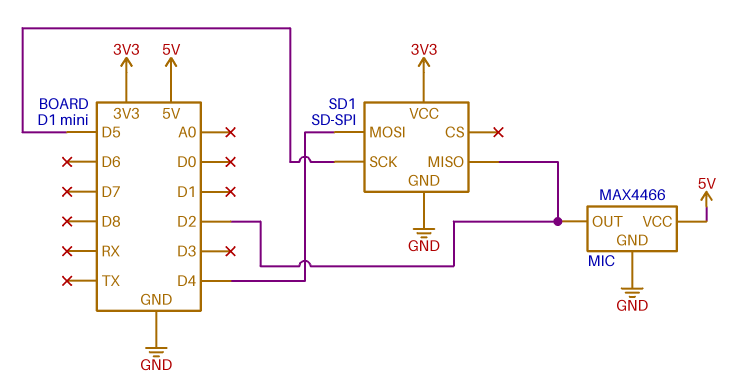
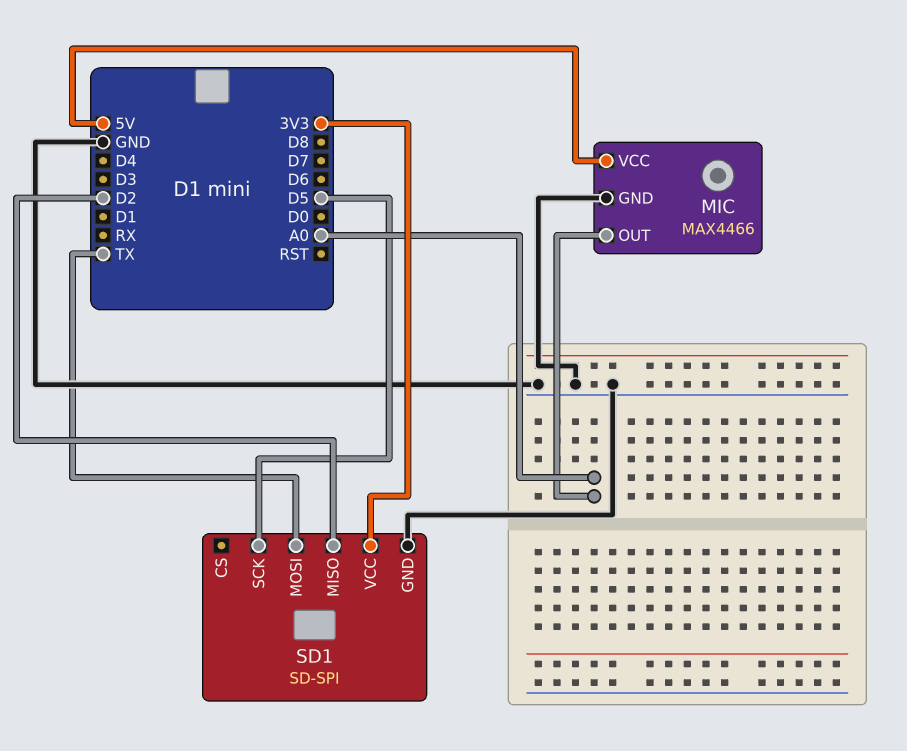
MIC pin OUT: D2 -> A0
SD1 pin MOSI: D4 -> TX

